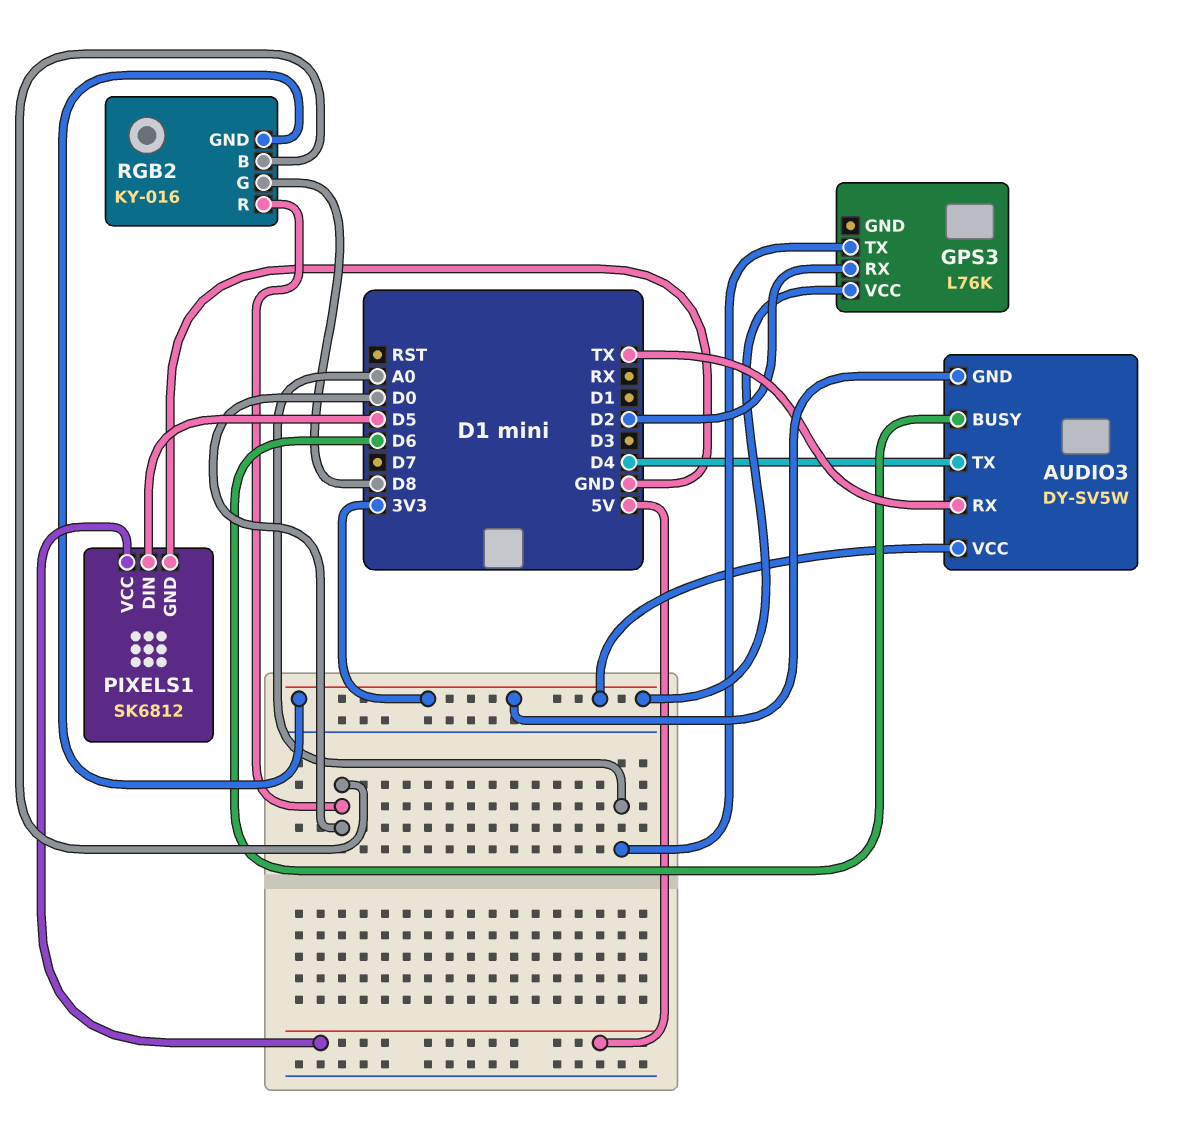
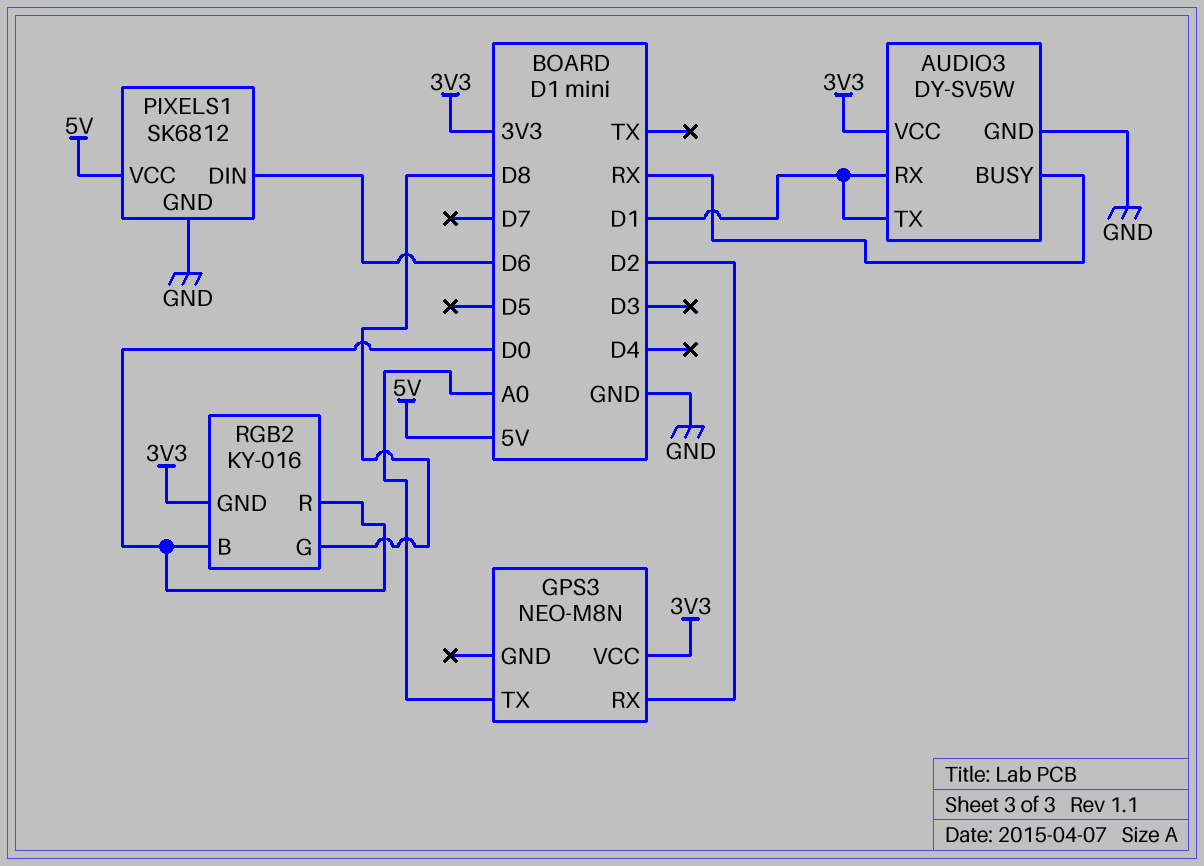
AUDIO3 pin BUSY: D6 -> RX
AUDIO3 pin GND: 3V3 -> GND
AUDIO3 pin RX: TX -> D1
AUDIO3 pin TX: D4 -> D1
GPS3: L76K -> NEO-M8N
PIXELS1 pin DIN: D5 -> D6

